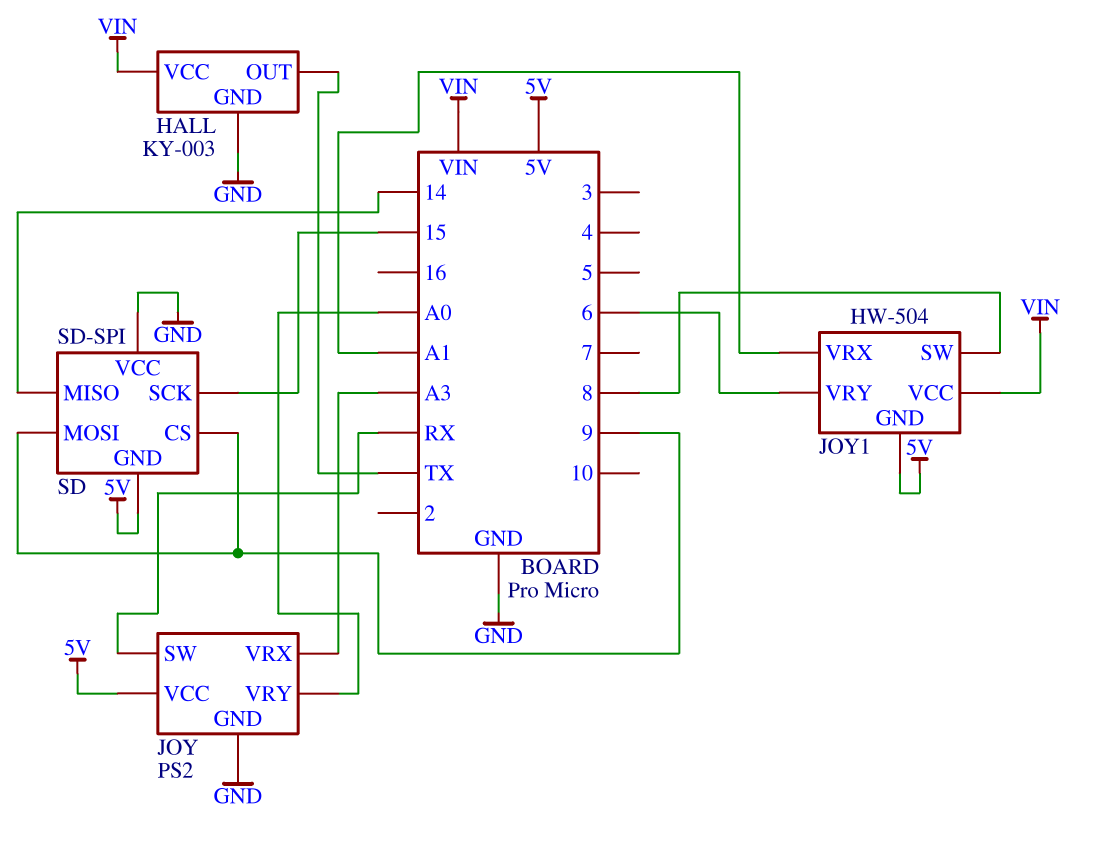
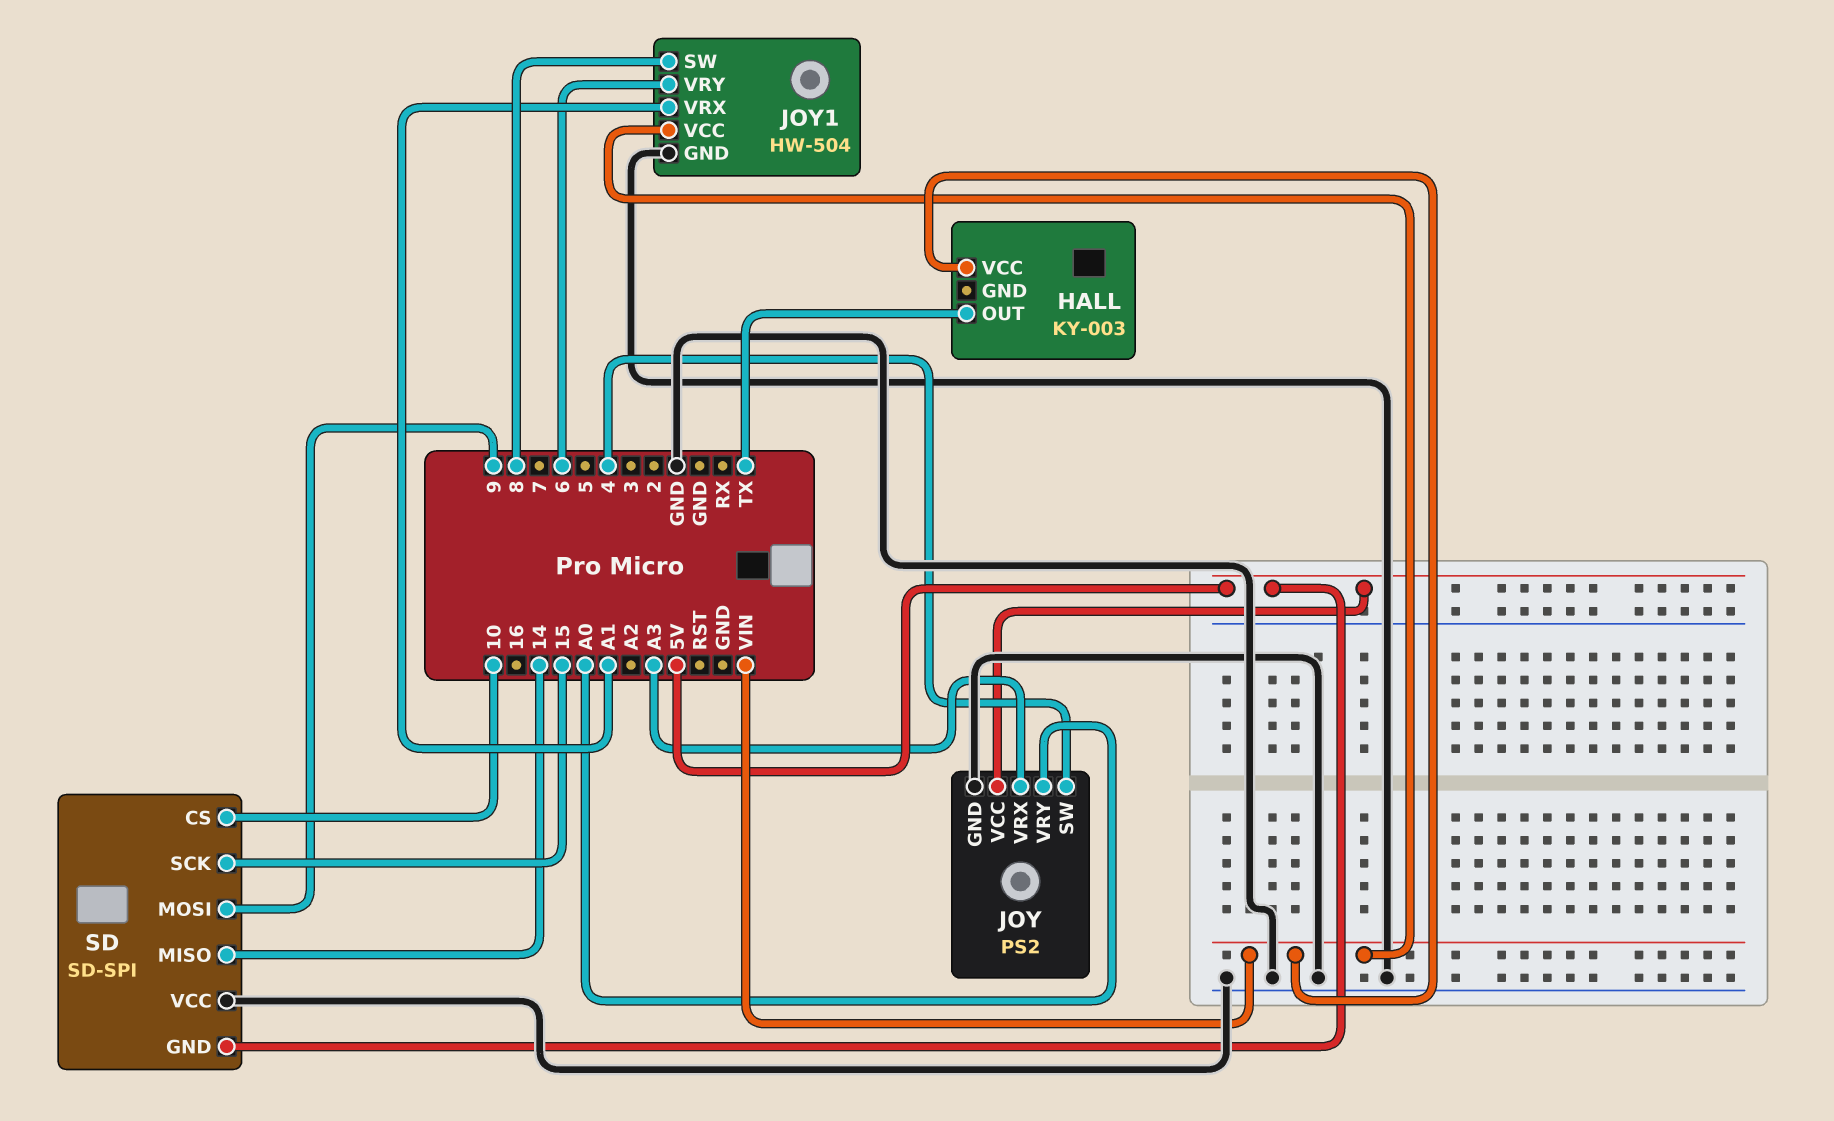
HALL pin GND: GND -> none
JOY pin SW: RX -> 4
JOY1 pin GND: 5V -> GND
SD pin CS: 9 -> 10

